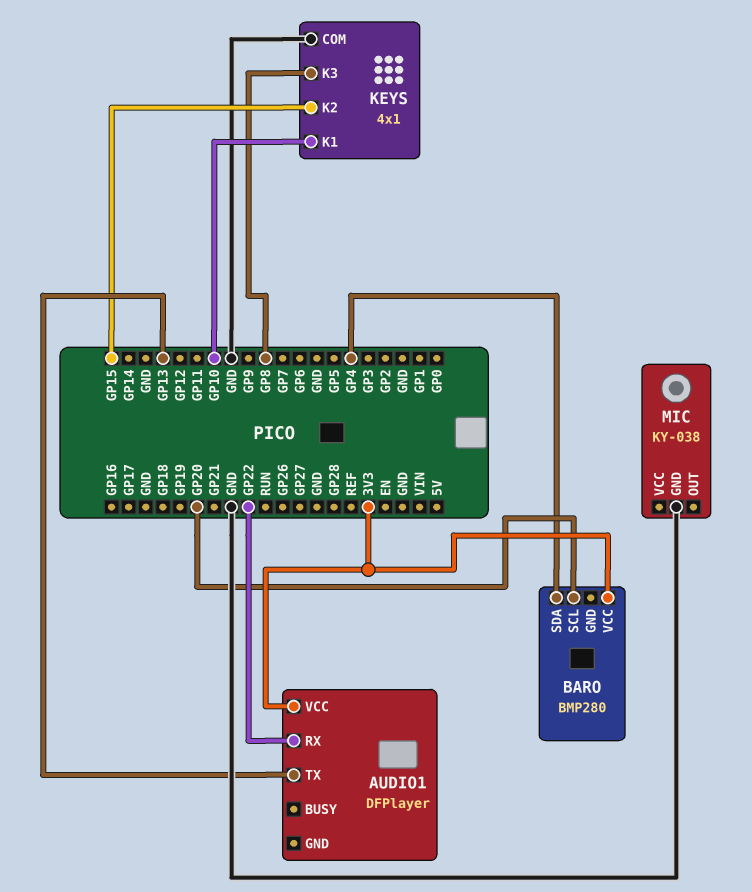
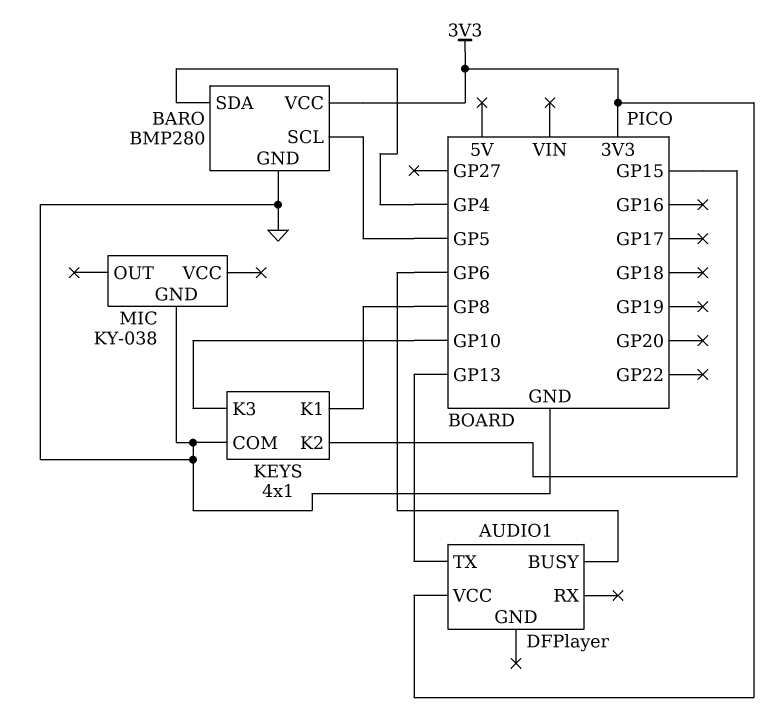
AUDIO1 pin BUSY: none -> GP6
AUDIO1 pin RX: GP22 -> none
BARO pin GND: none -> GND
BARO pin SCL: GP20 -> GP5
KEYS pin K1: GP10 -> GP8
KEYS pin K3: GP8 -> GP10

